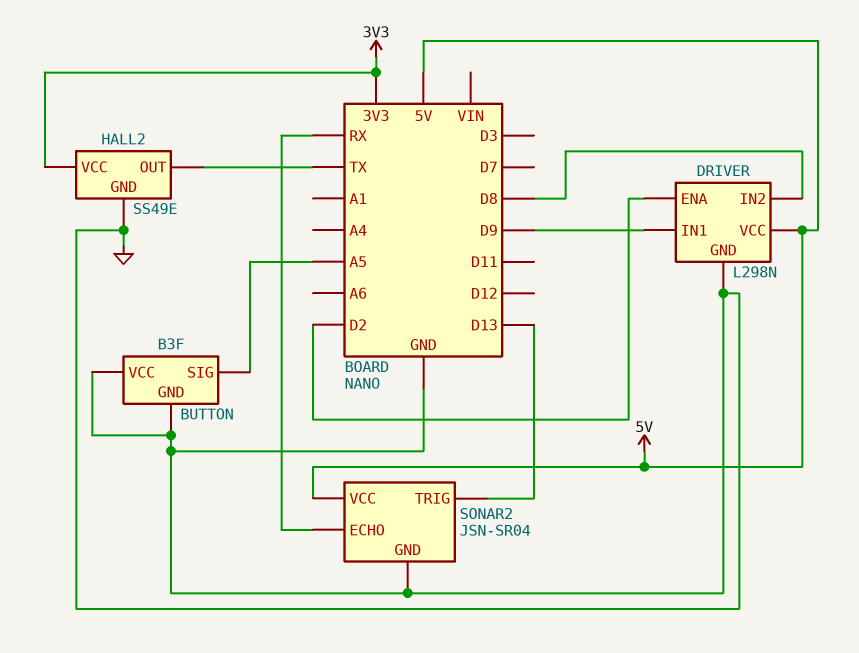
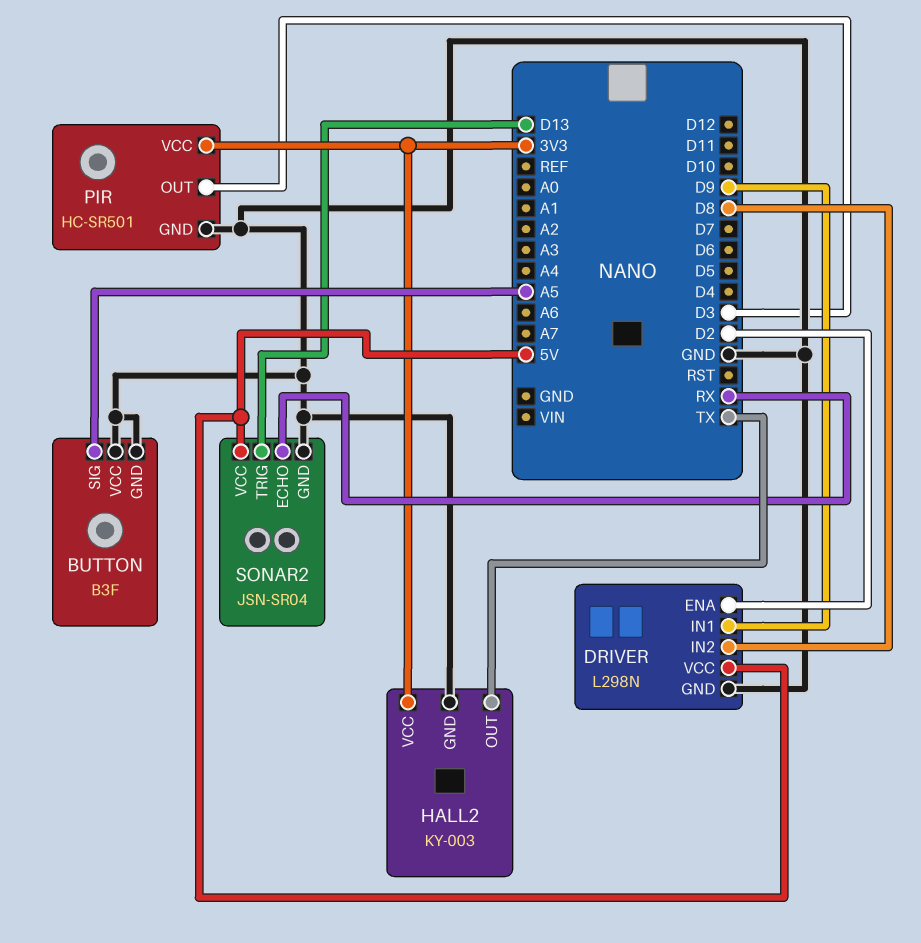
HALL2: SS49E -> KY-003
PIR: none -> HC-SR501
PIR pin GND: none -> GND
PIR pin OUT: none -> D3
PIR pin VCC: none -> 3V3

